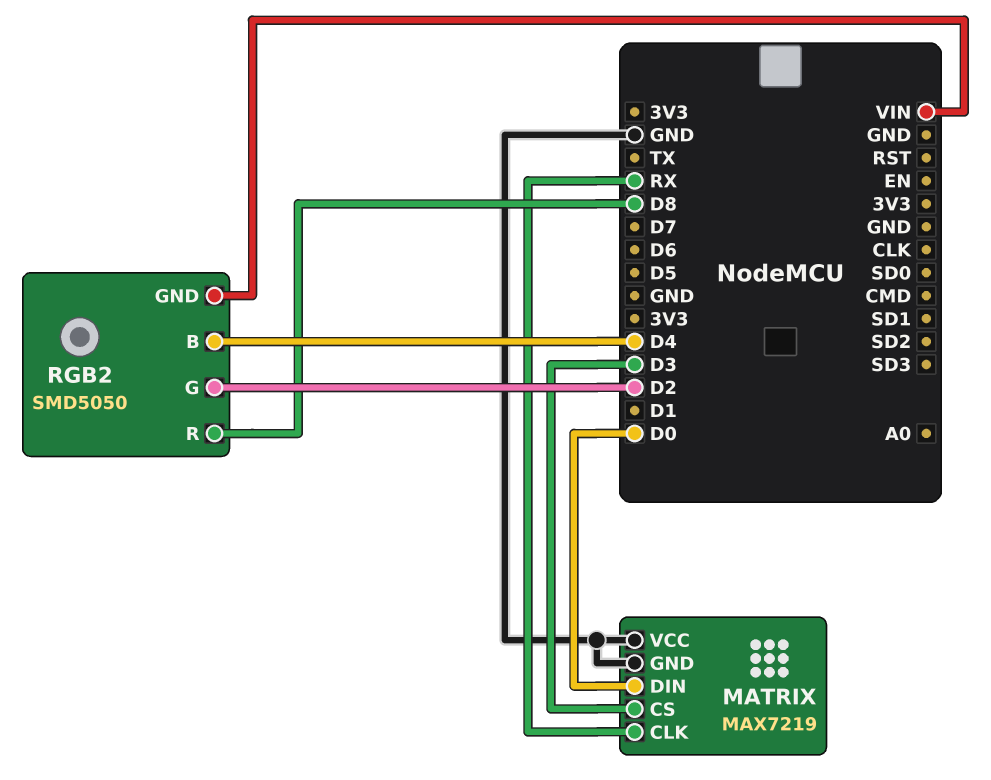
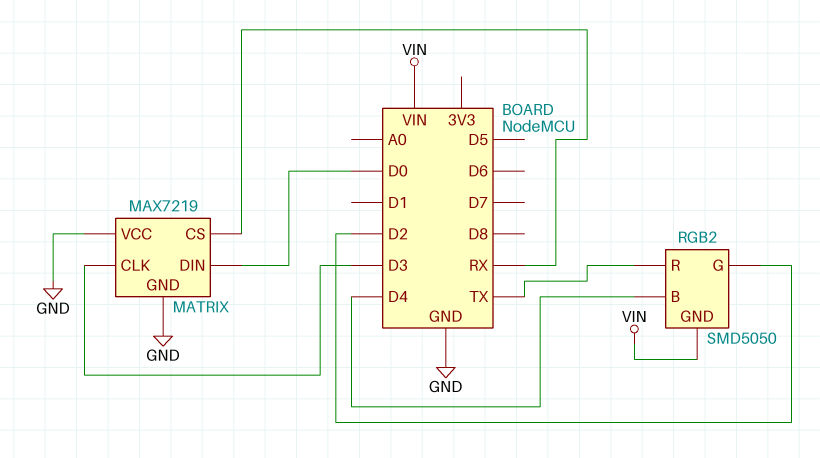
MATRIX pin CLK: RX -> D3
MATRIX pin CS: D3 -> RX
RGB2 pin R: D8 -> TX

